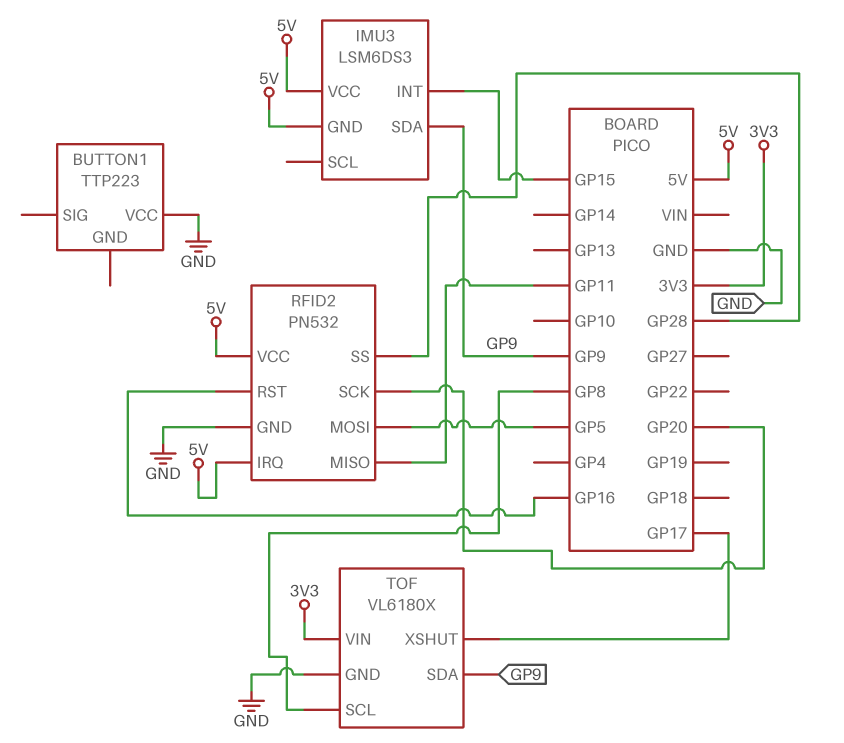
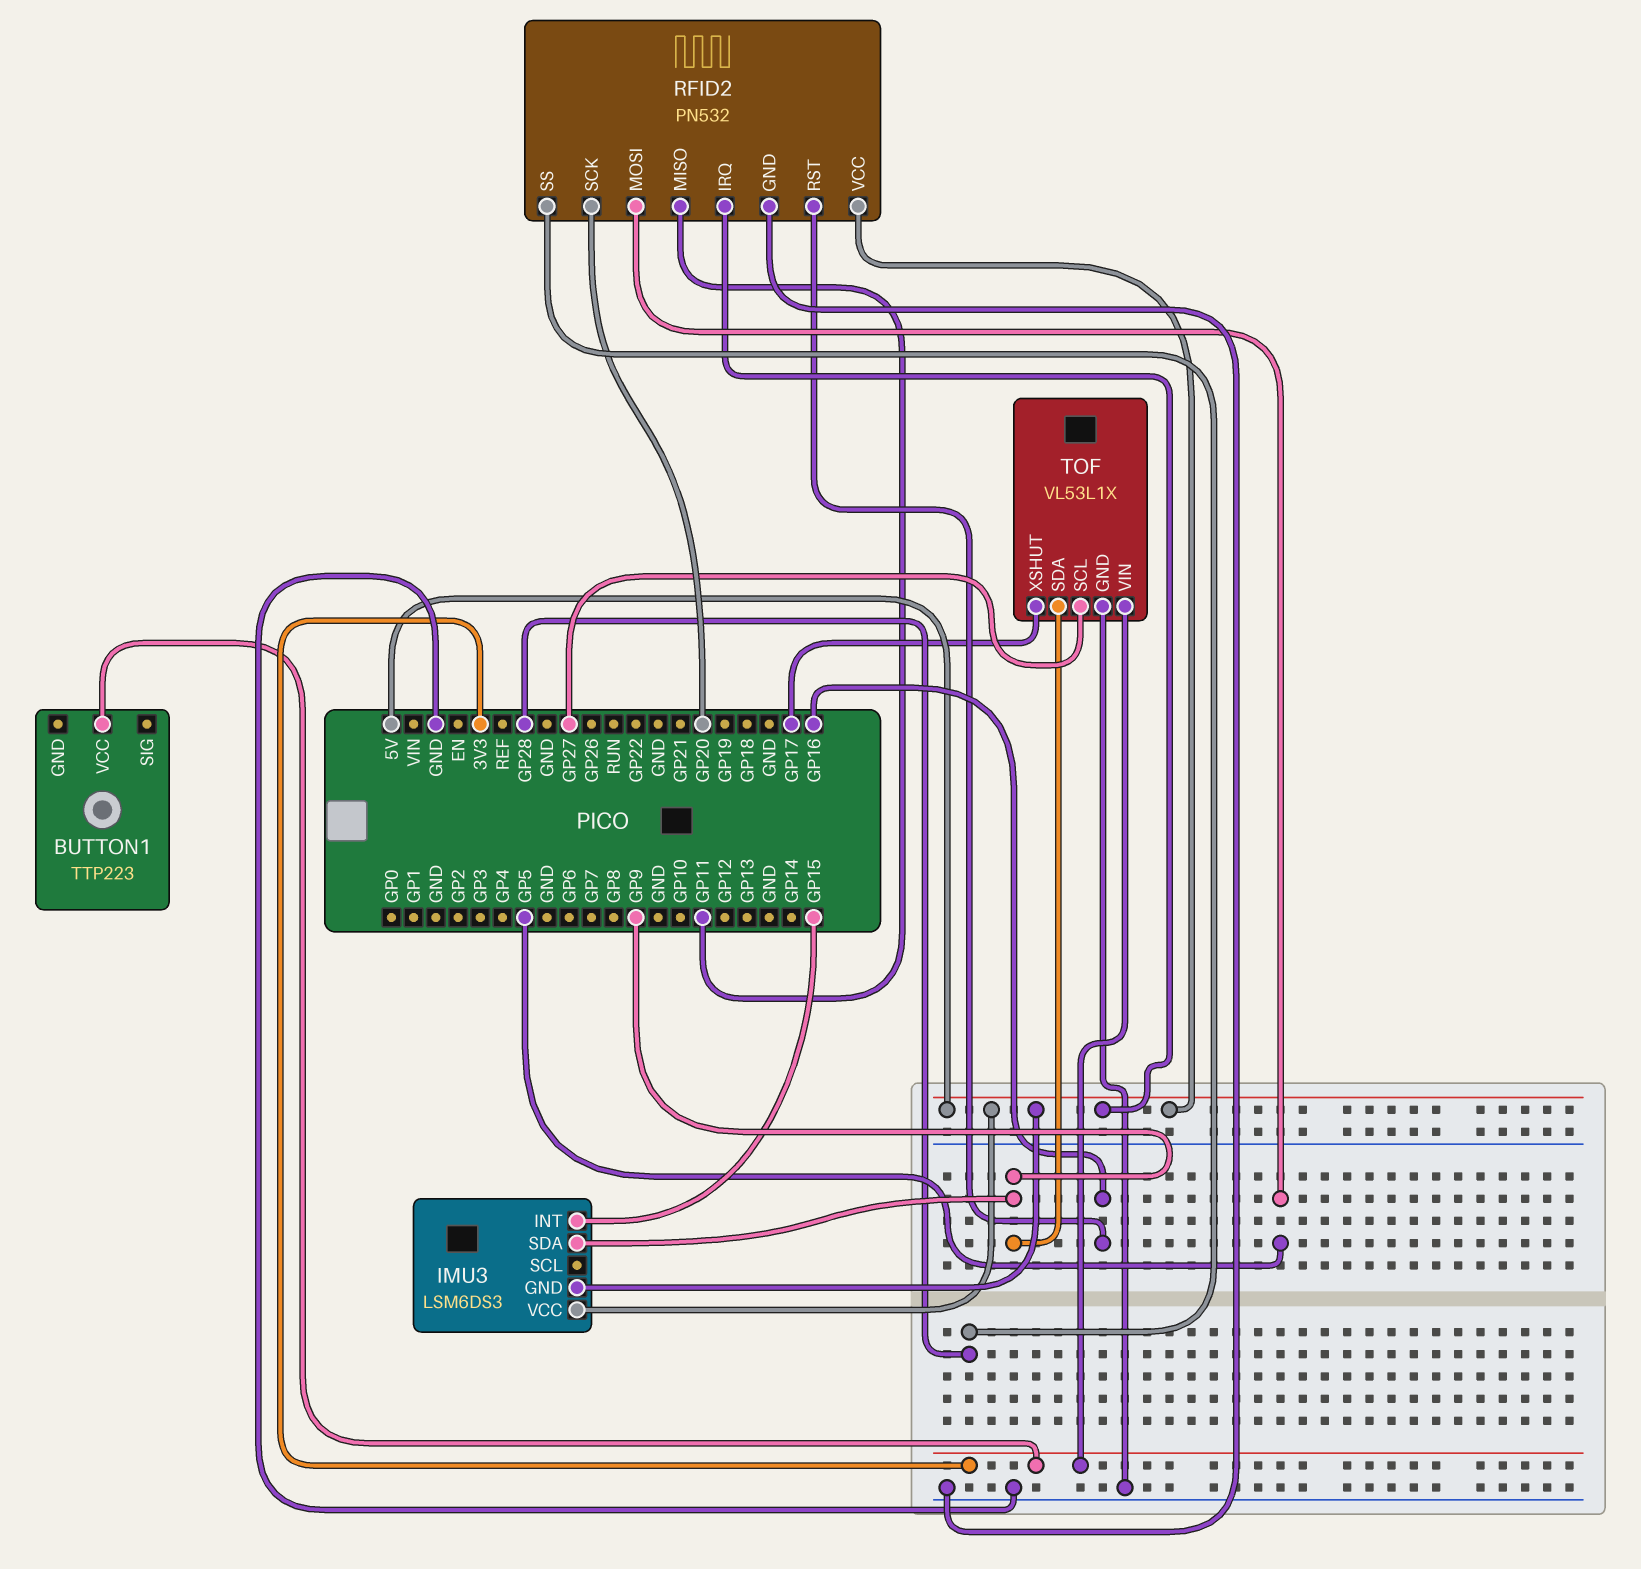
BUTTON1 pin VCC: GND -> 3V3
TOF: VL6180X -> VL53L1X
TOF pin SCL: GP8 -> GP27

